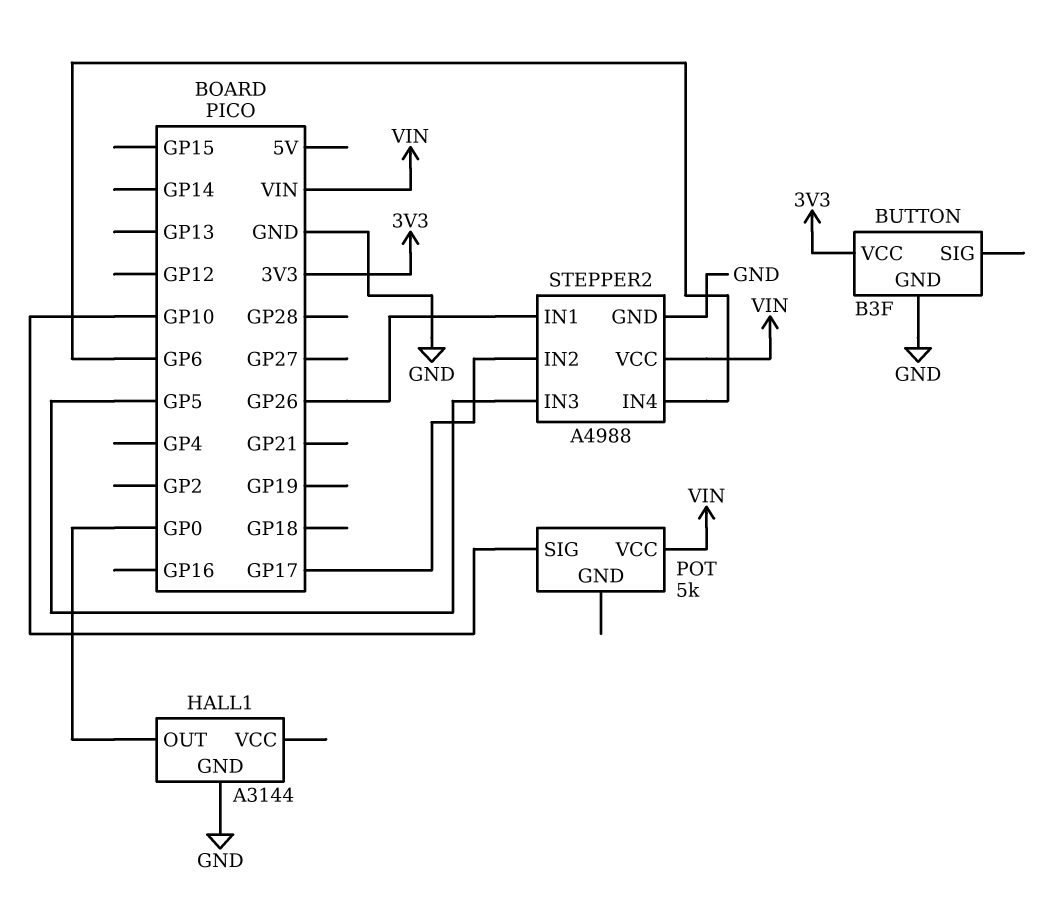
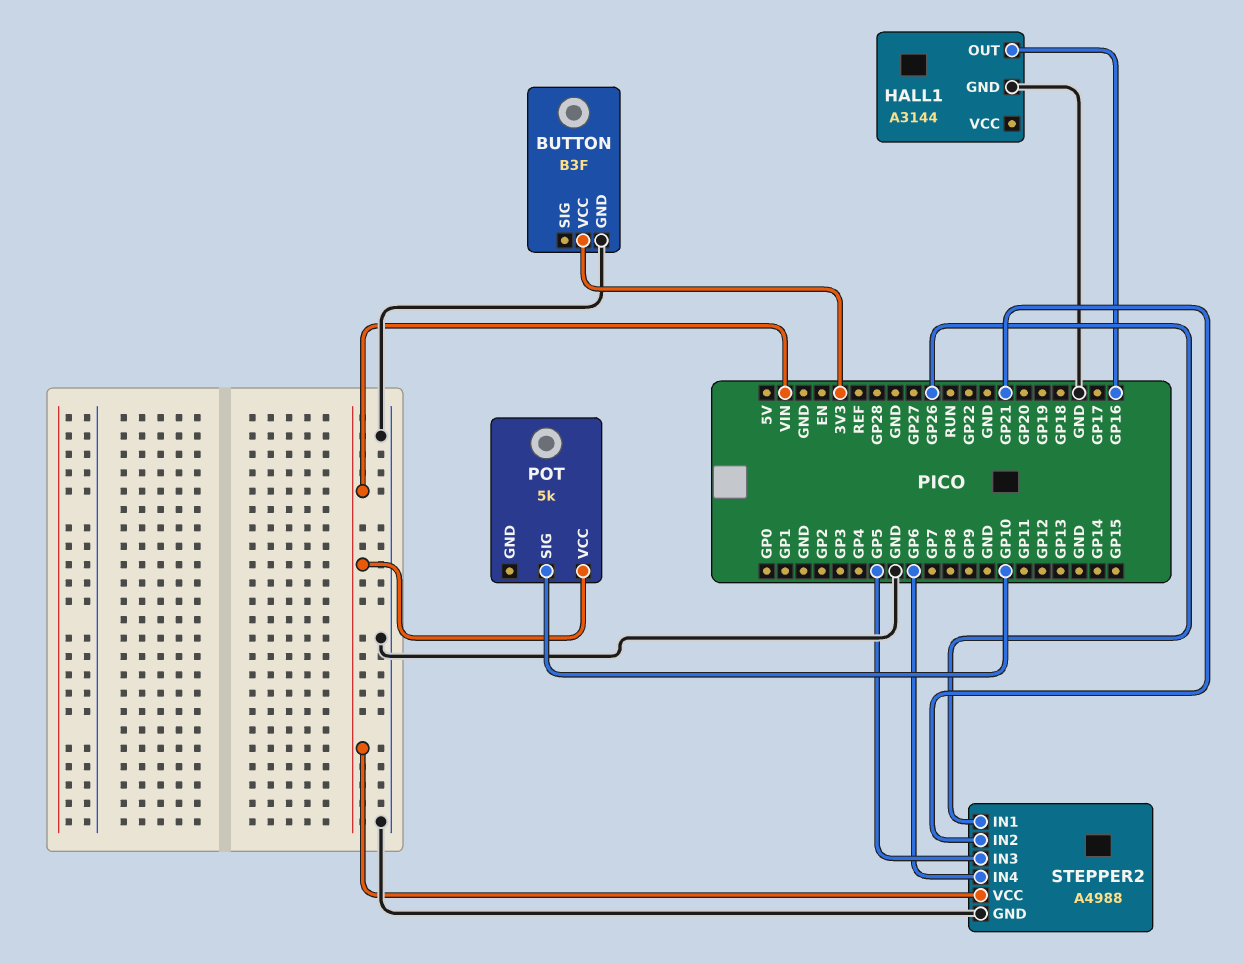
HALL1 pin OUT: GP0 -> GP16
STEPPER2 pin IN2: GP17 -> GP21

